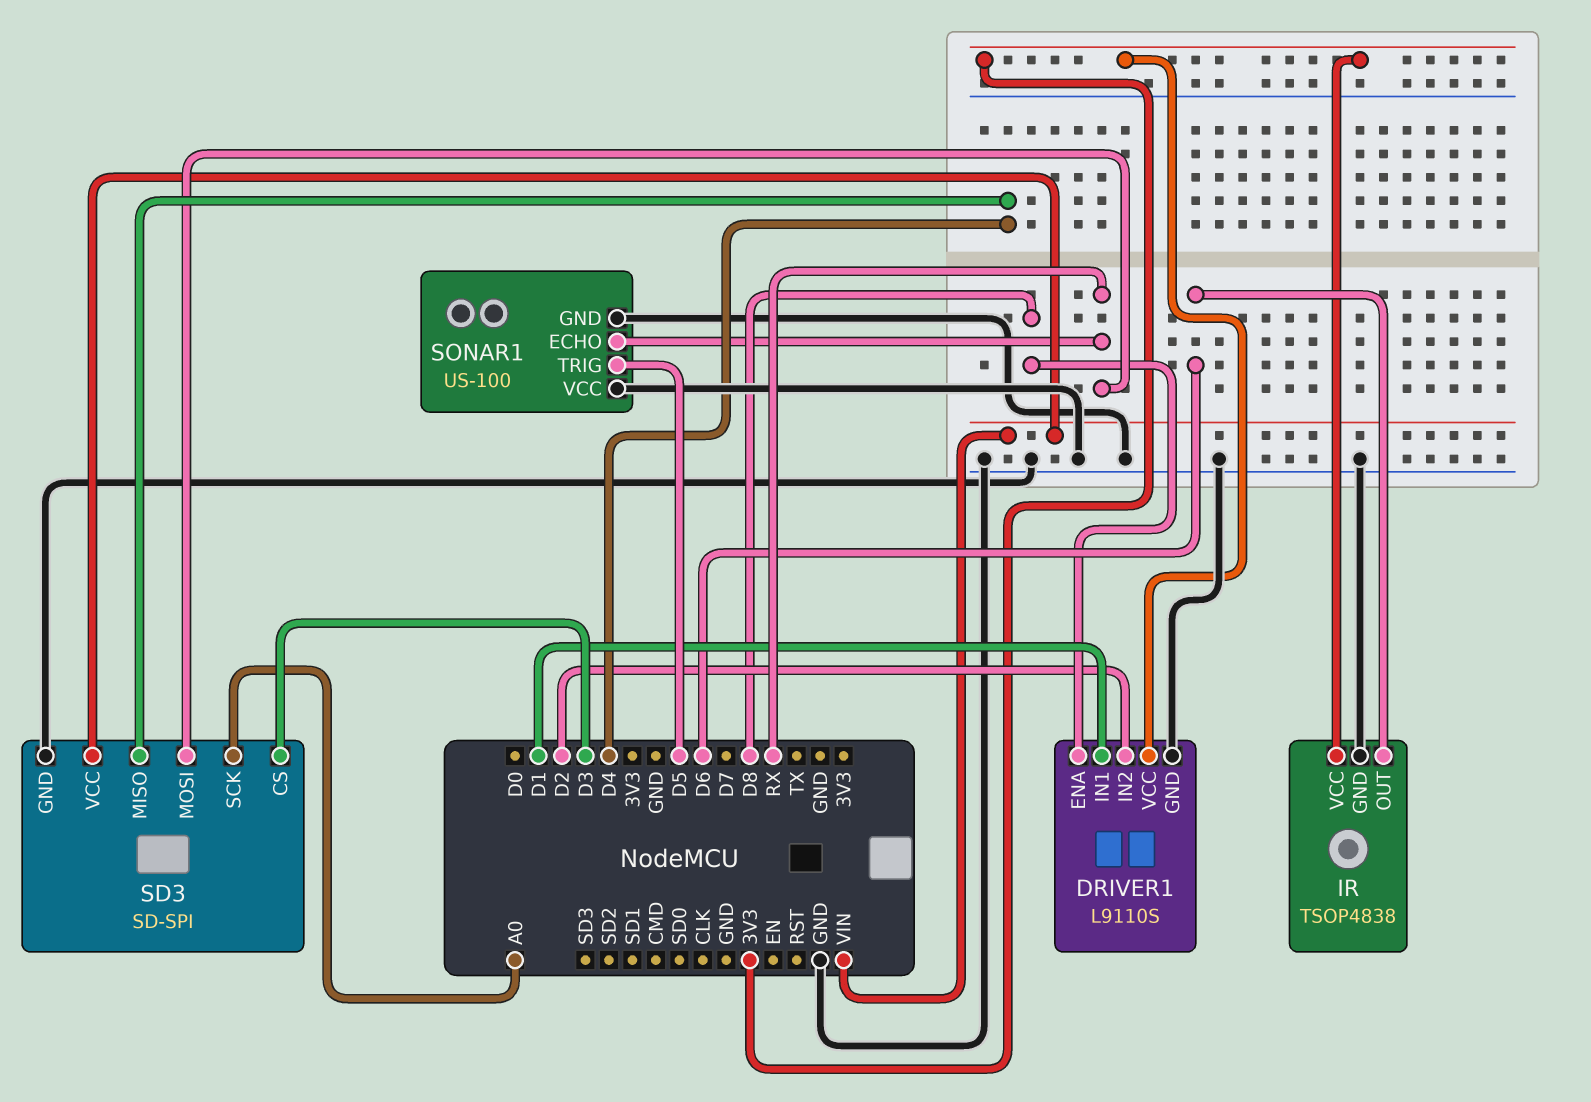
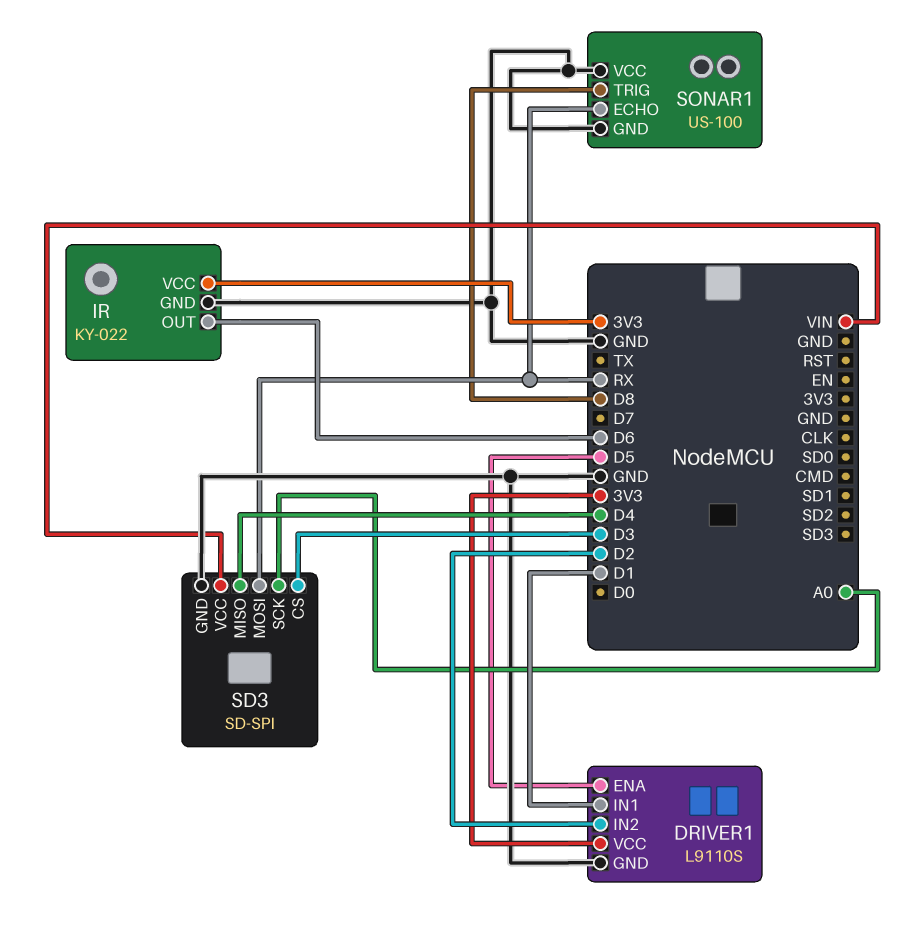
DRIVER1 pin ENA: D8 -> D5
IR: TSOP4838 -> KY-022
SONAR1 pin TRIG: D5 -> D8

